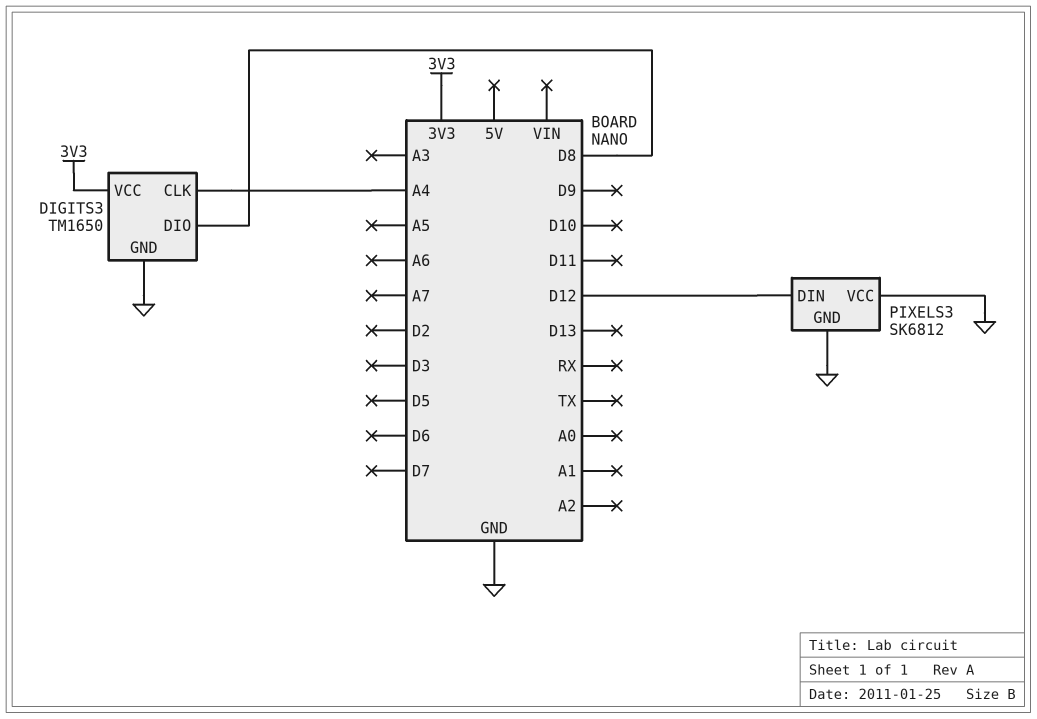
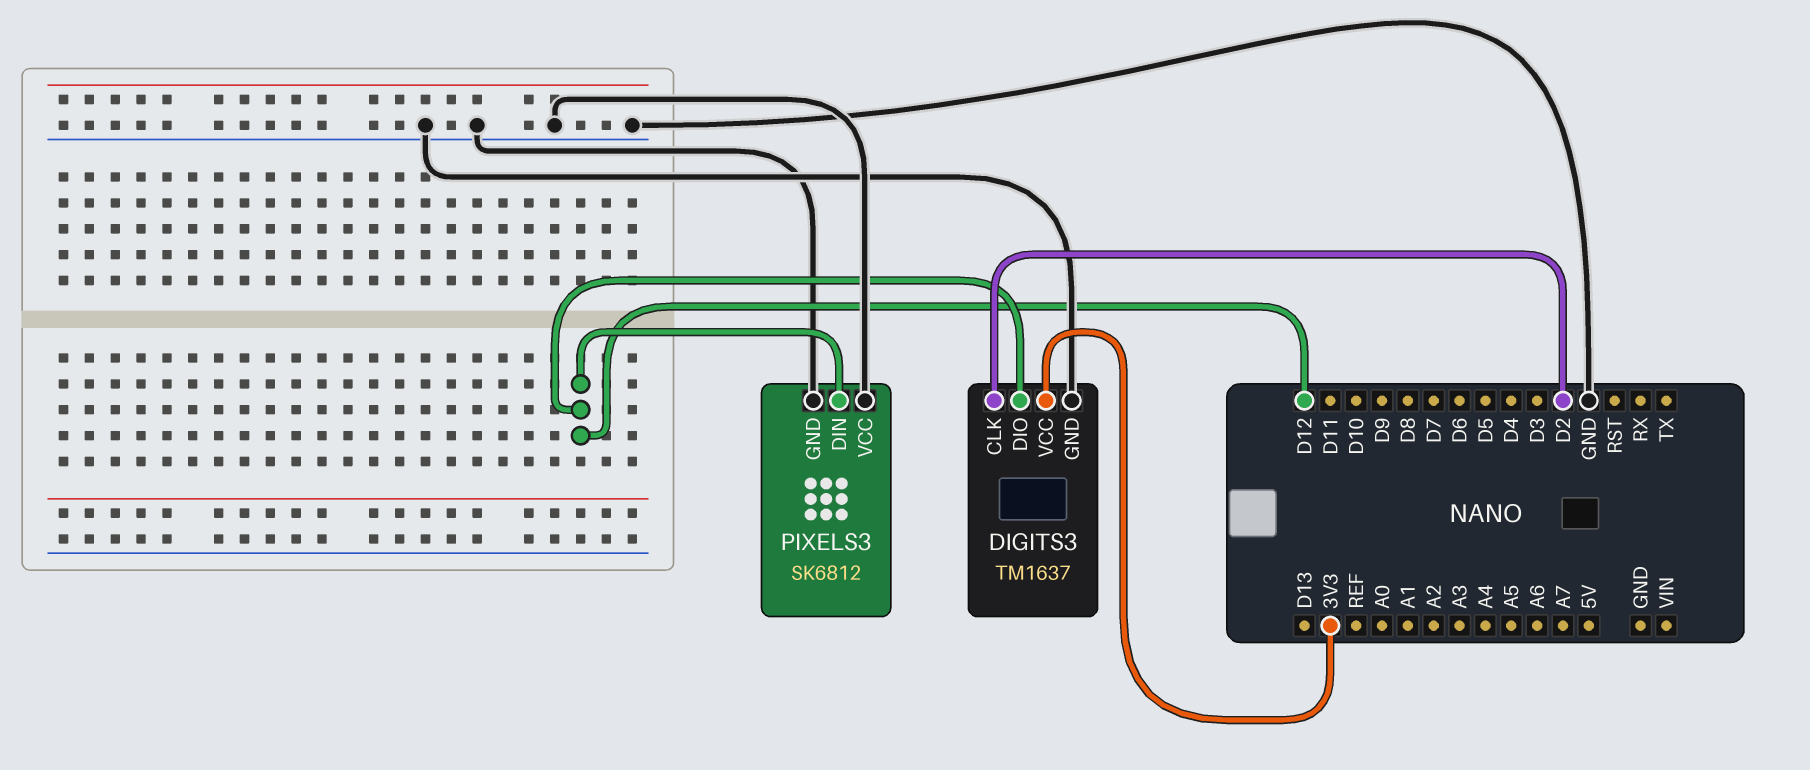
DIGITS3: TM1650 -> TM1637
DIGITS3 pin CLK: A4 -> D2
DIGITS3 pin DIO: D8 -> D12

